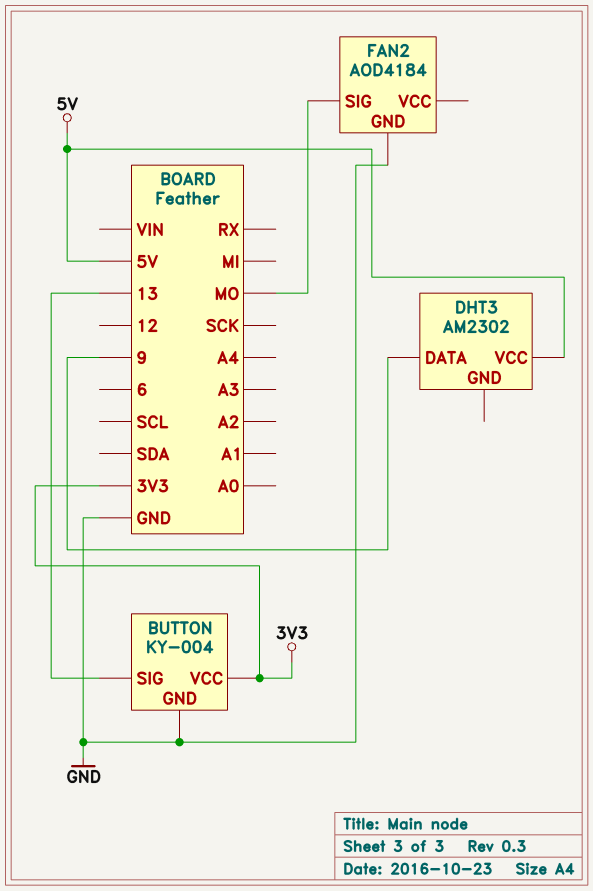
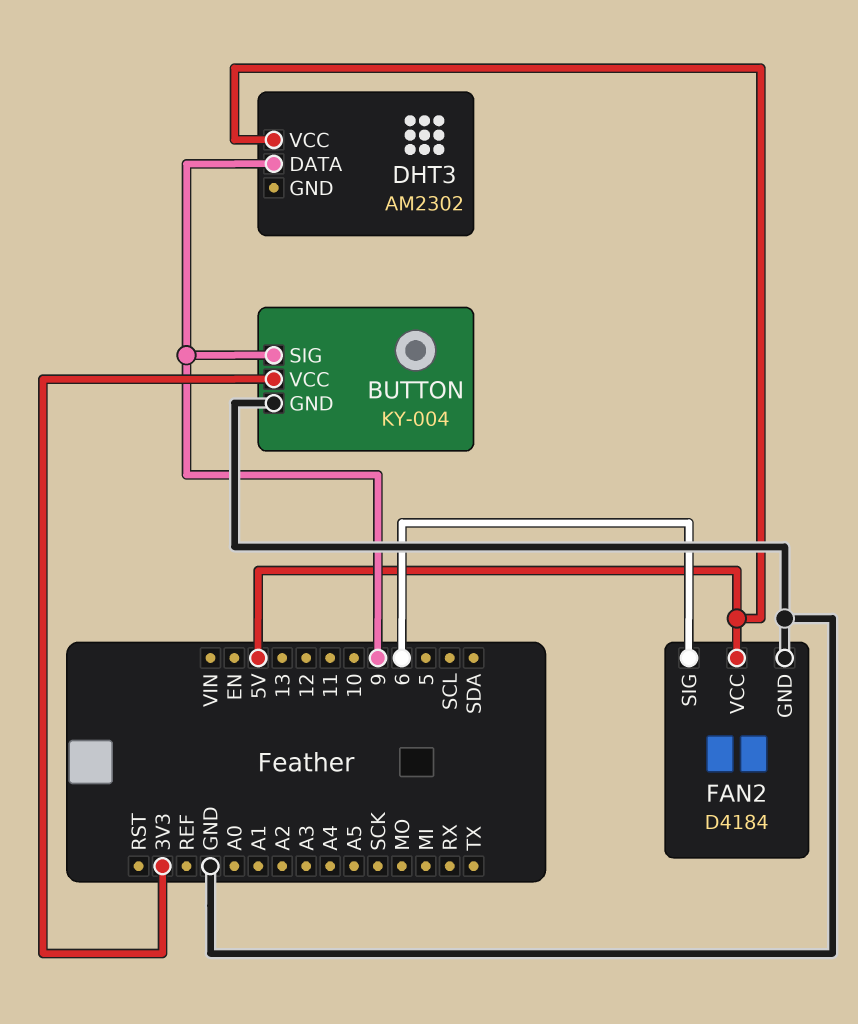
BUTTON pin SIG: 13 -> 9
FAN2: AOD4184 -> D4184
FAN2 pin SIG: MO -> 6
FAN2 pin VCC: none -> 5V

